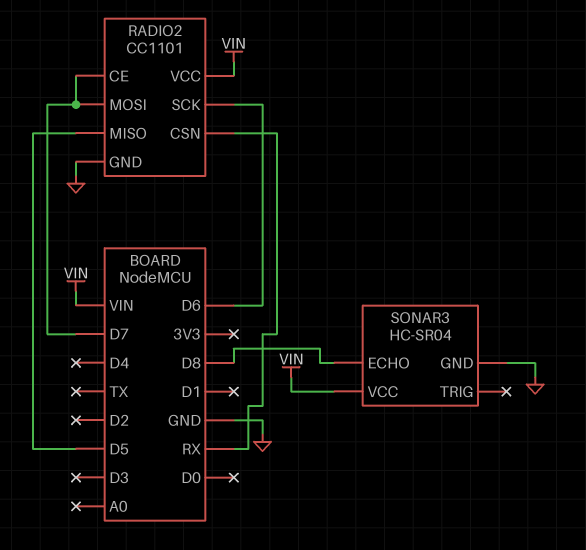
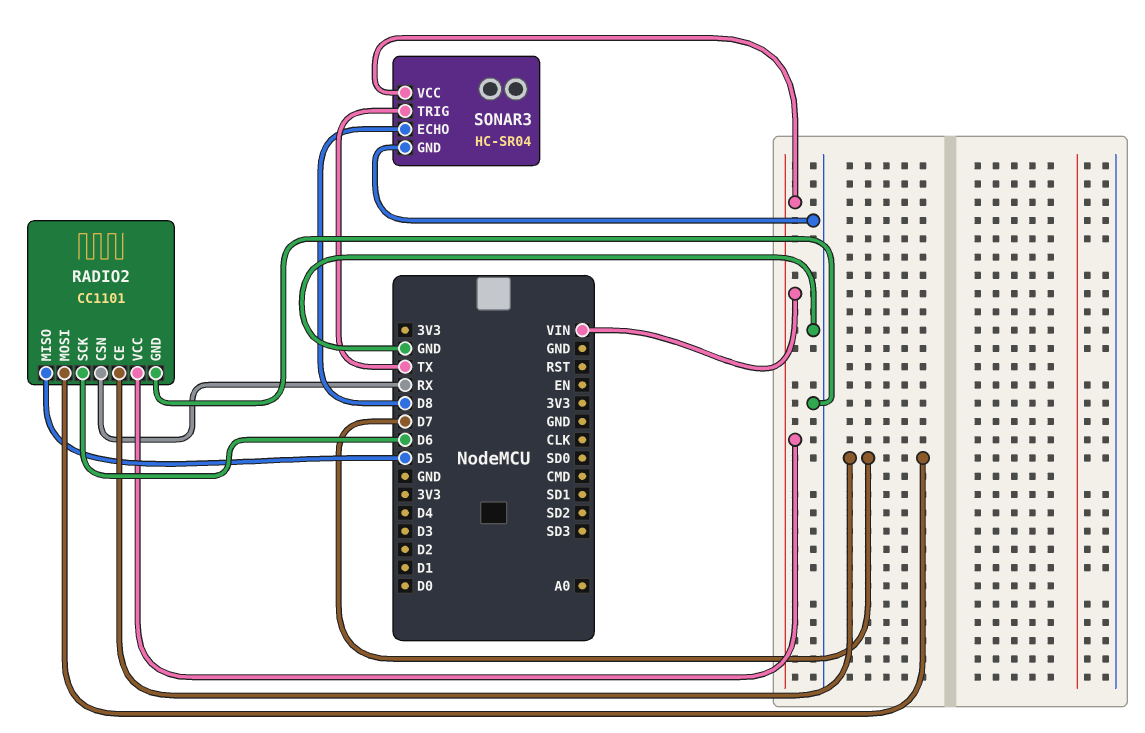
SONAR3 pin TRIG: none -> TX

